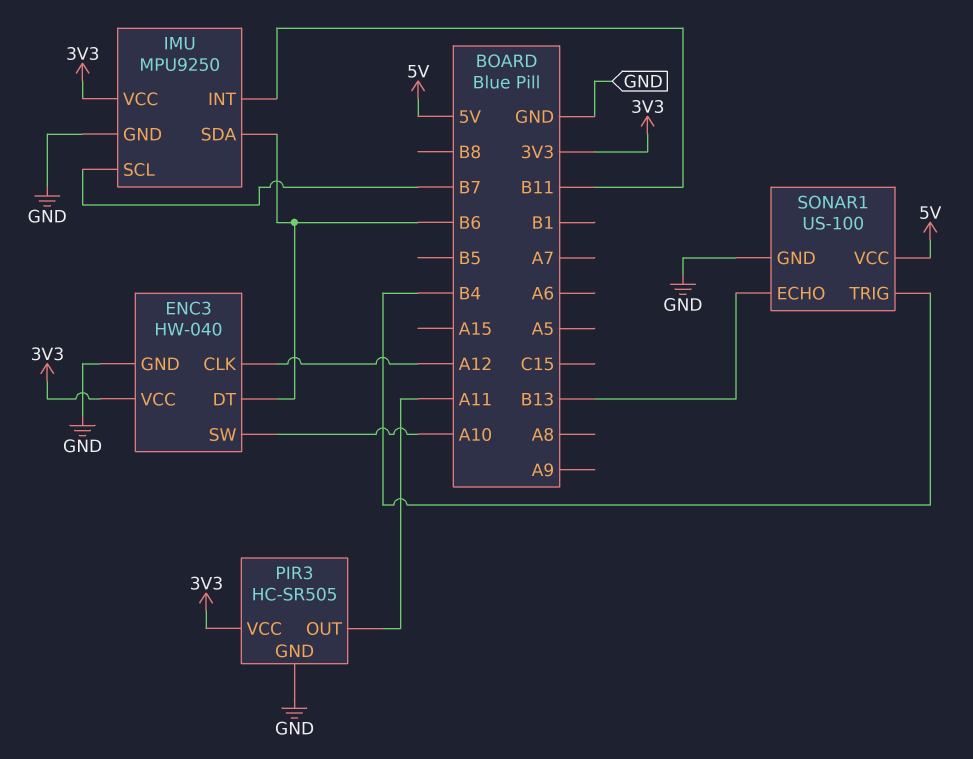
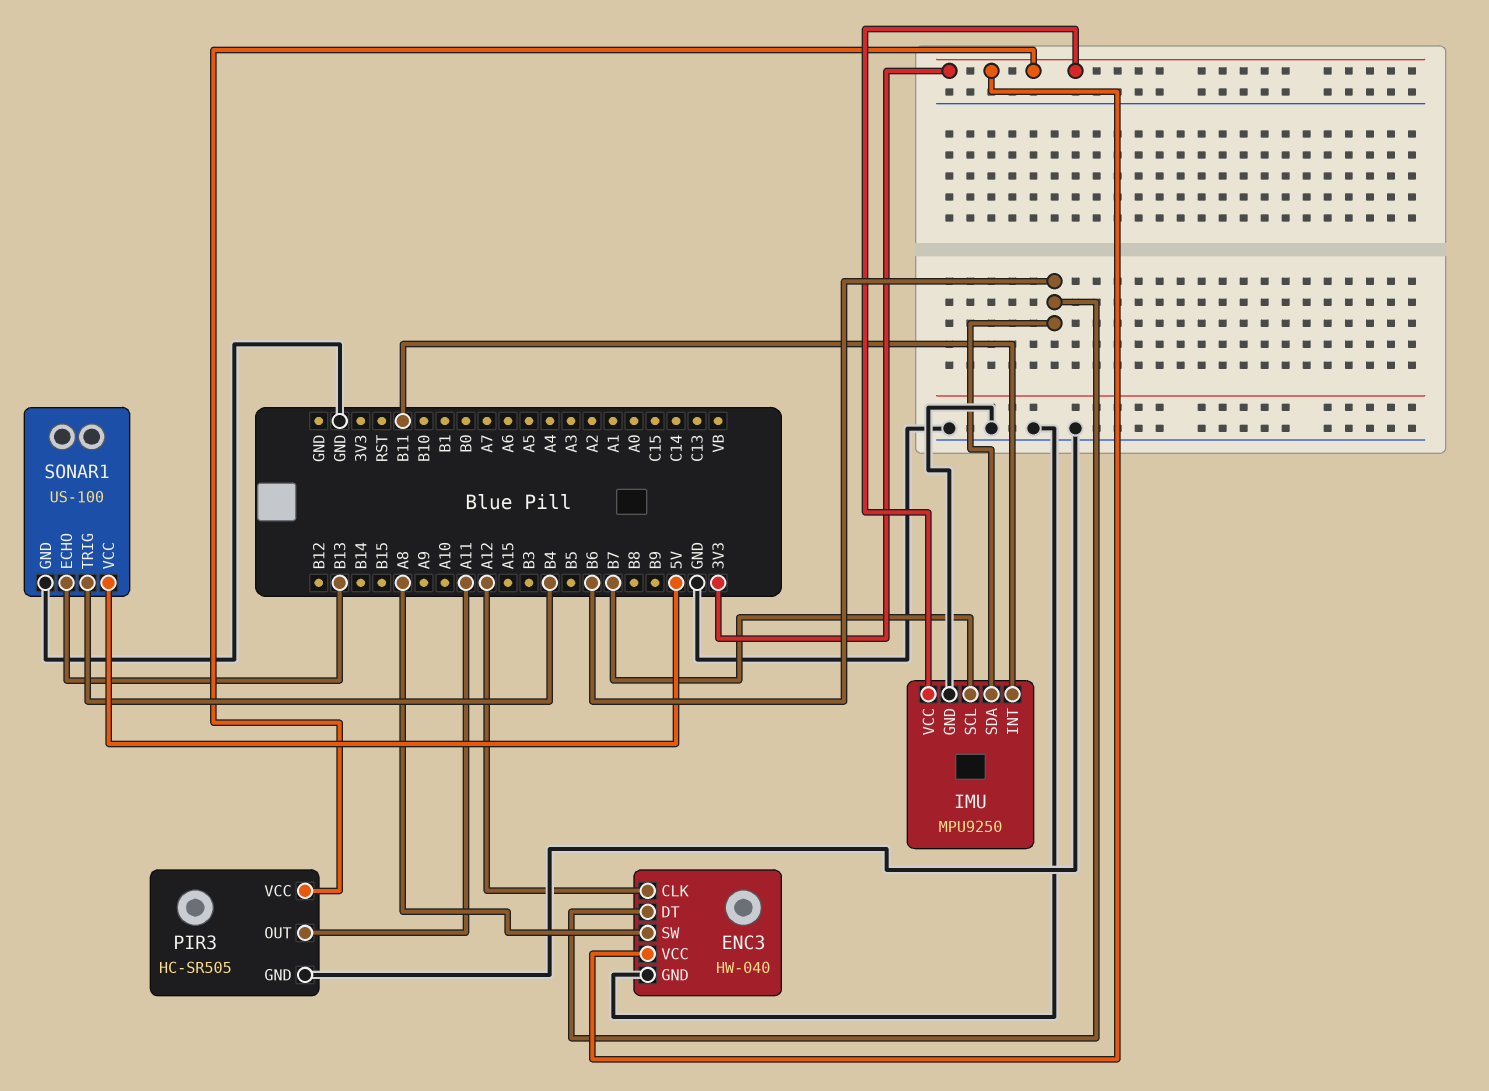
ENC3 pin SW: A10 -> A8

